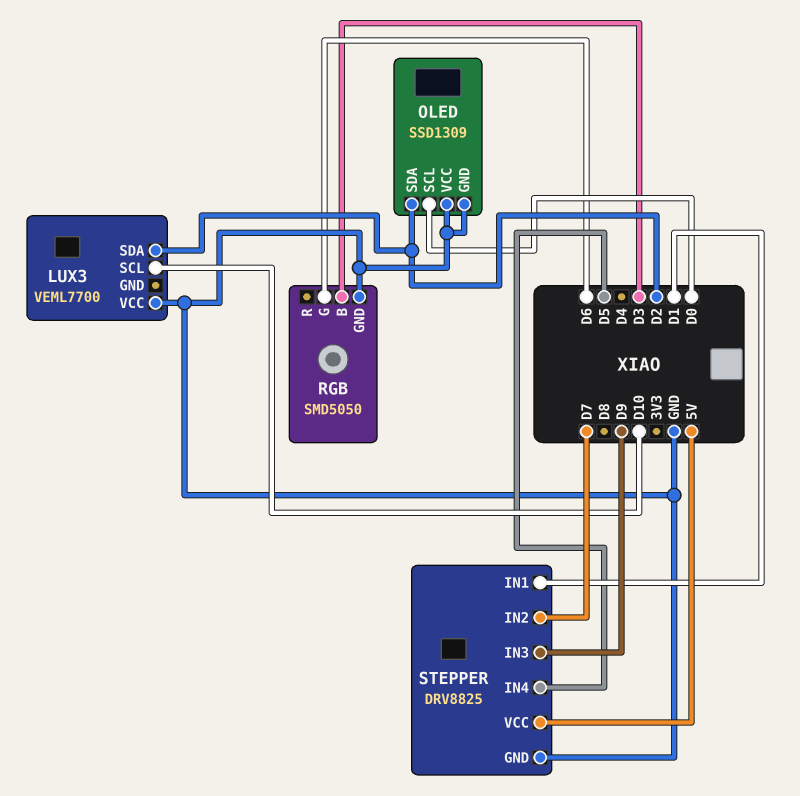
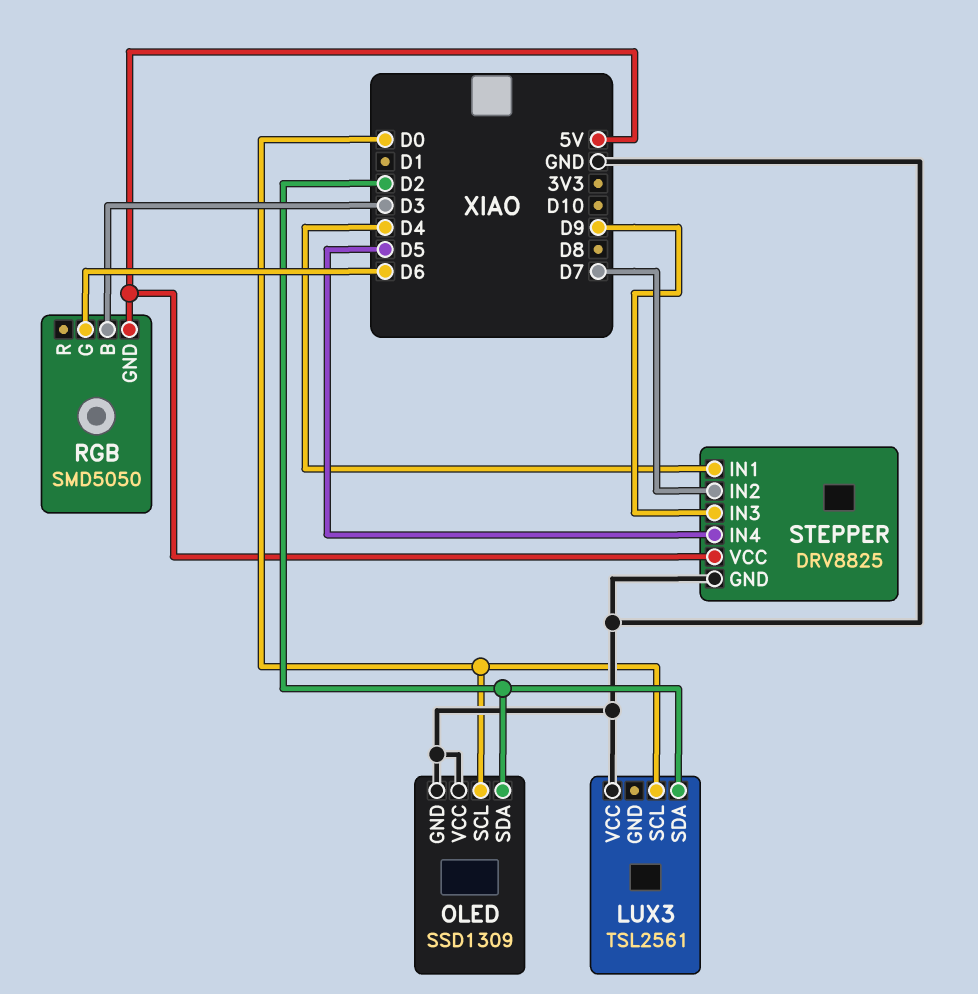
LUX3: VEML7700 -> TSL2561
LUX3 pin SCL: D10 -> D0
RGB pin GND: GND -> 5V
STEPPER pin IN1: D1 -> D4

